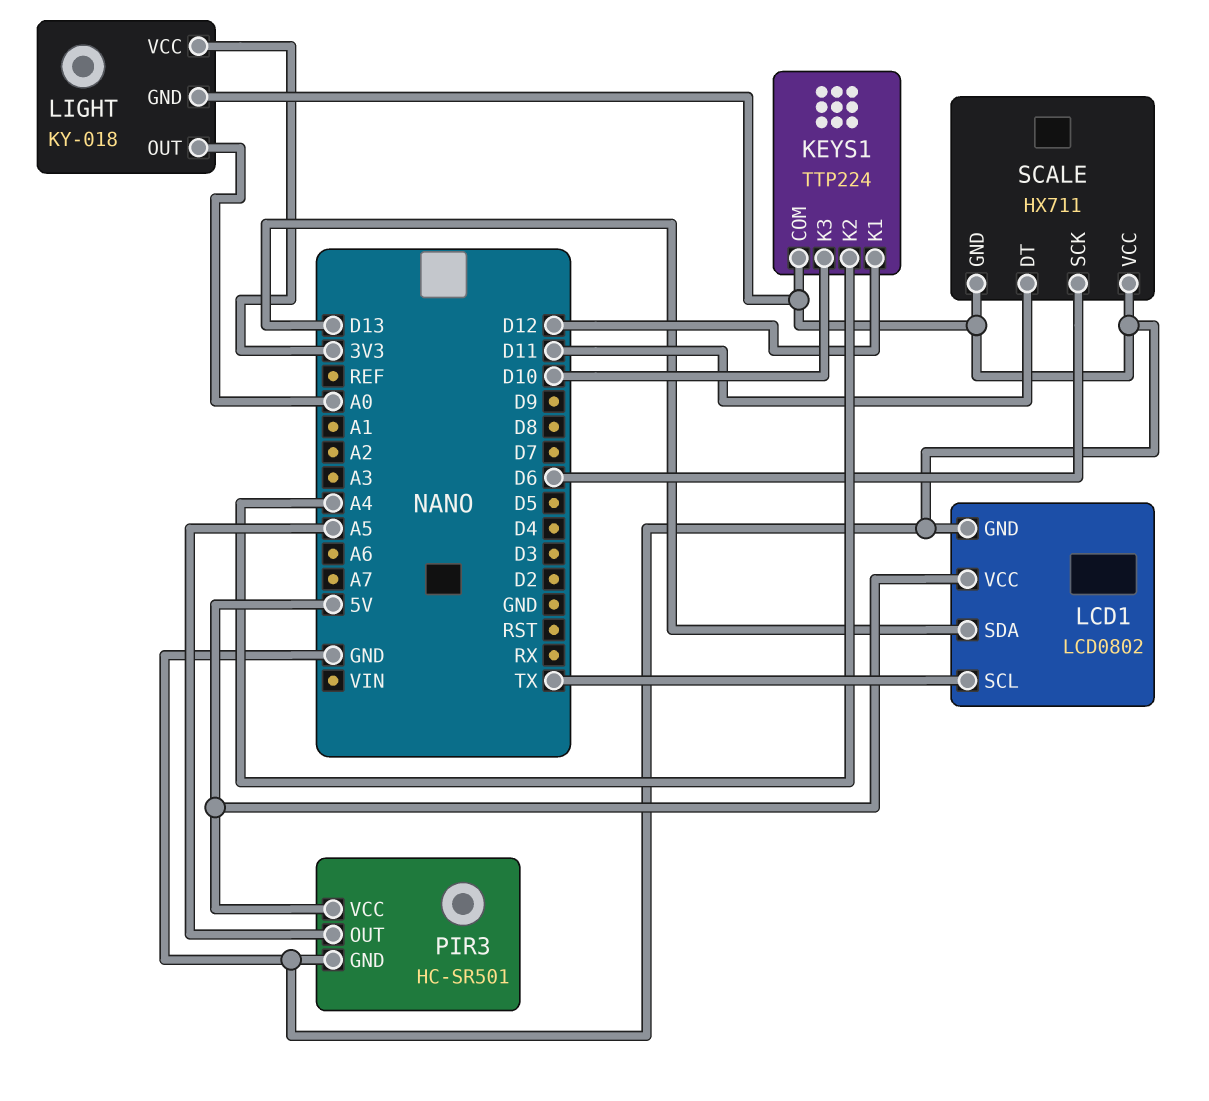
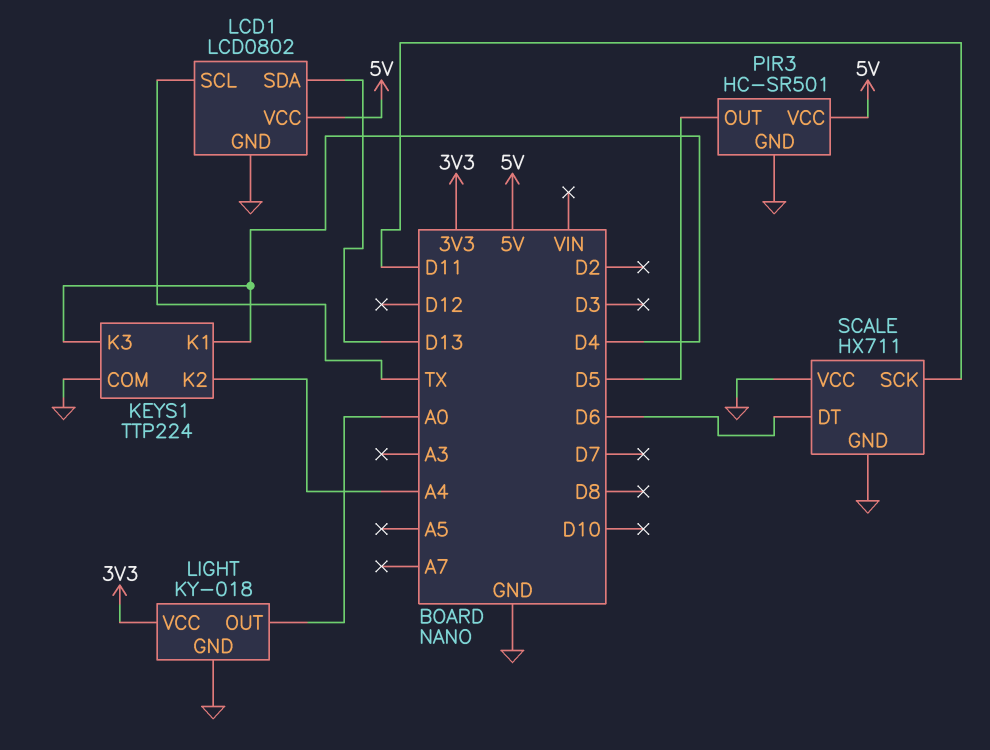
KEYS1 pin K1: D12 -> D4
KEYS1 pin K3: D10 -> D4
PIR3 pin OUT: A5 -> D5
SCALE pin DT: D11 -> D6
SCALE pin SCK: D6 -> D11

